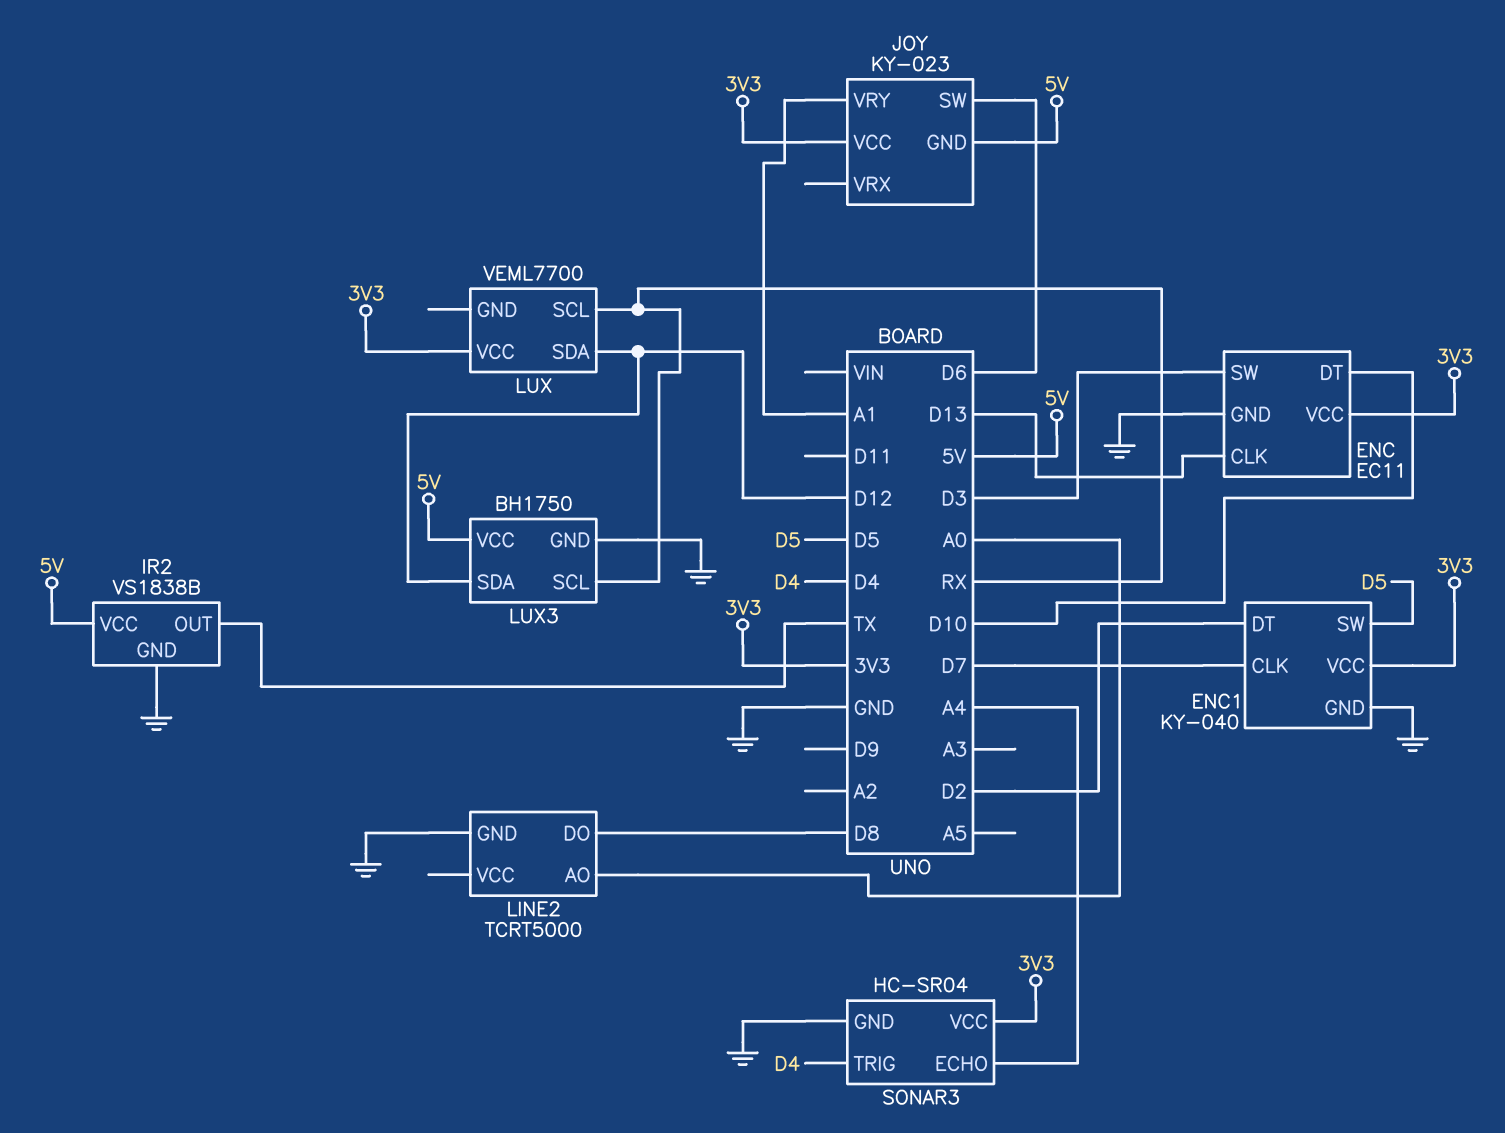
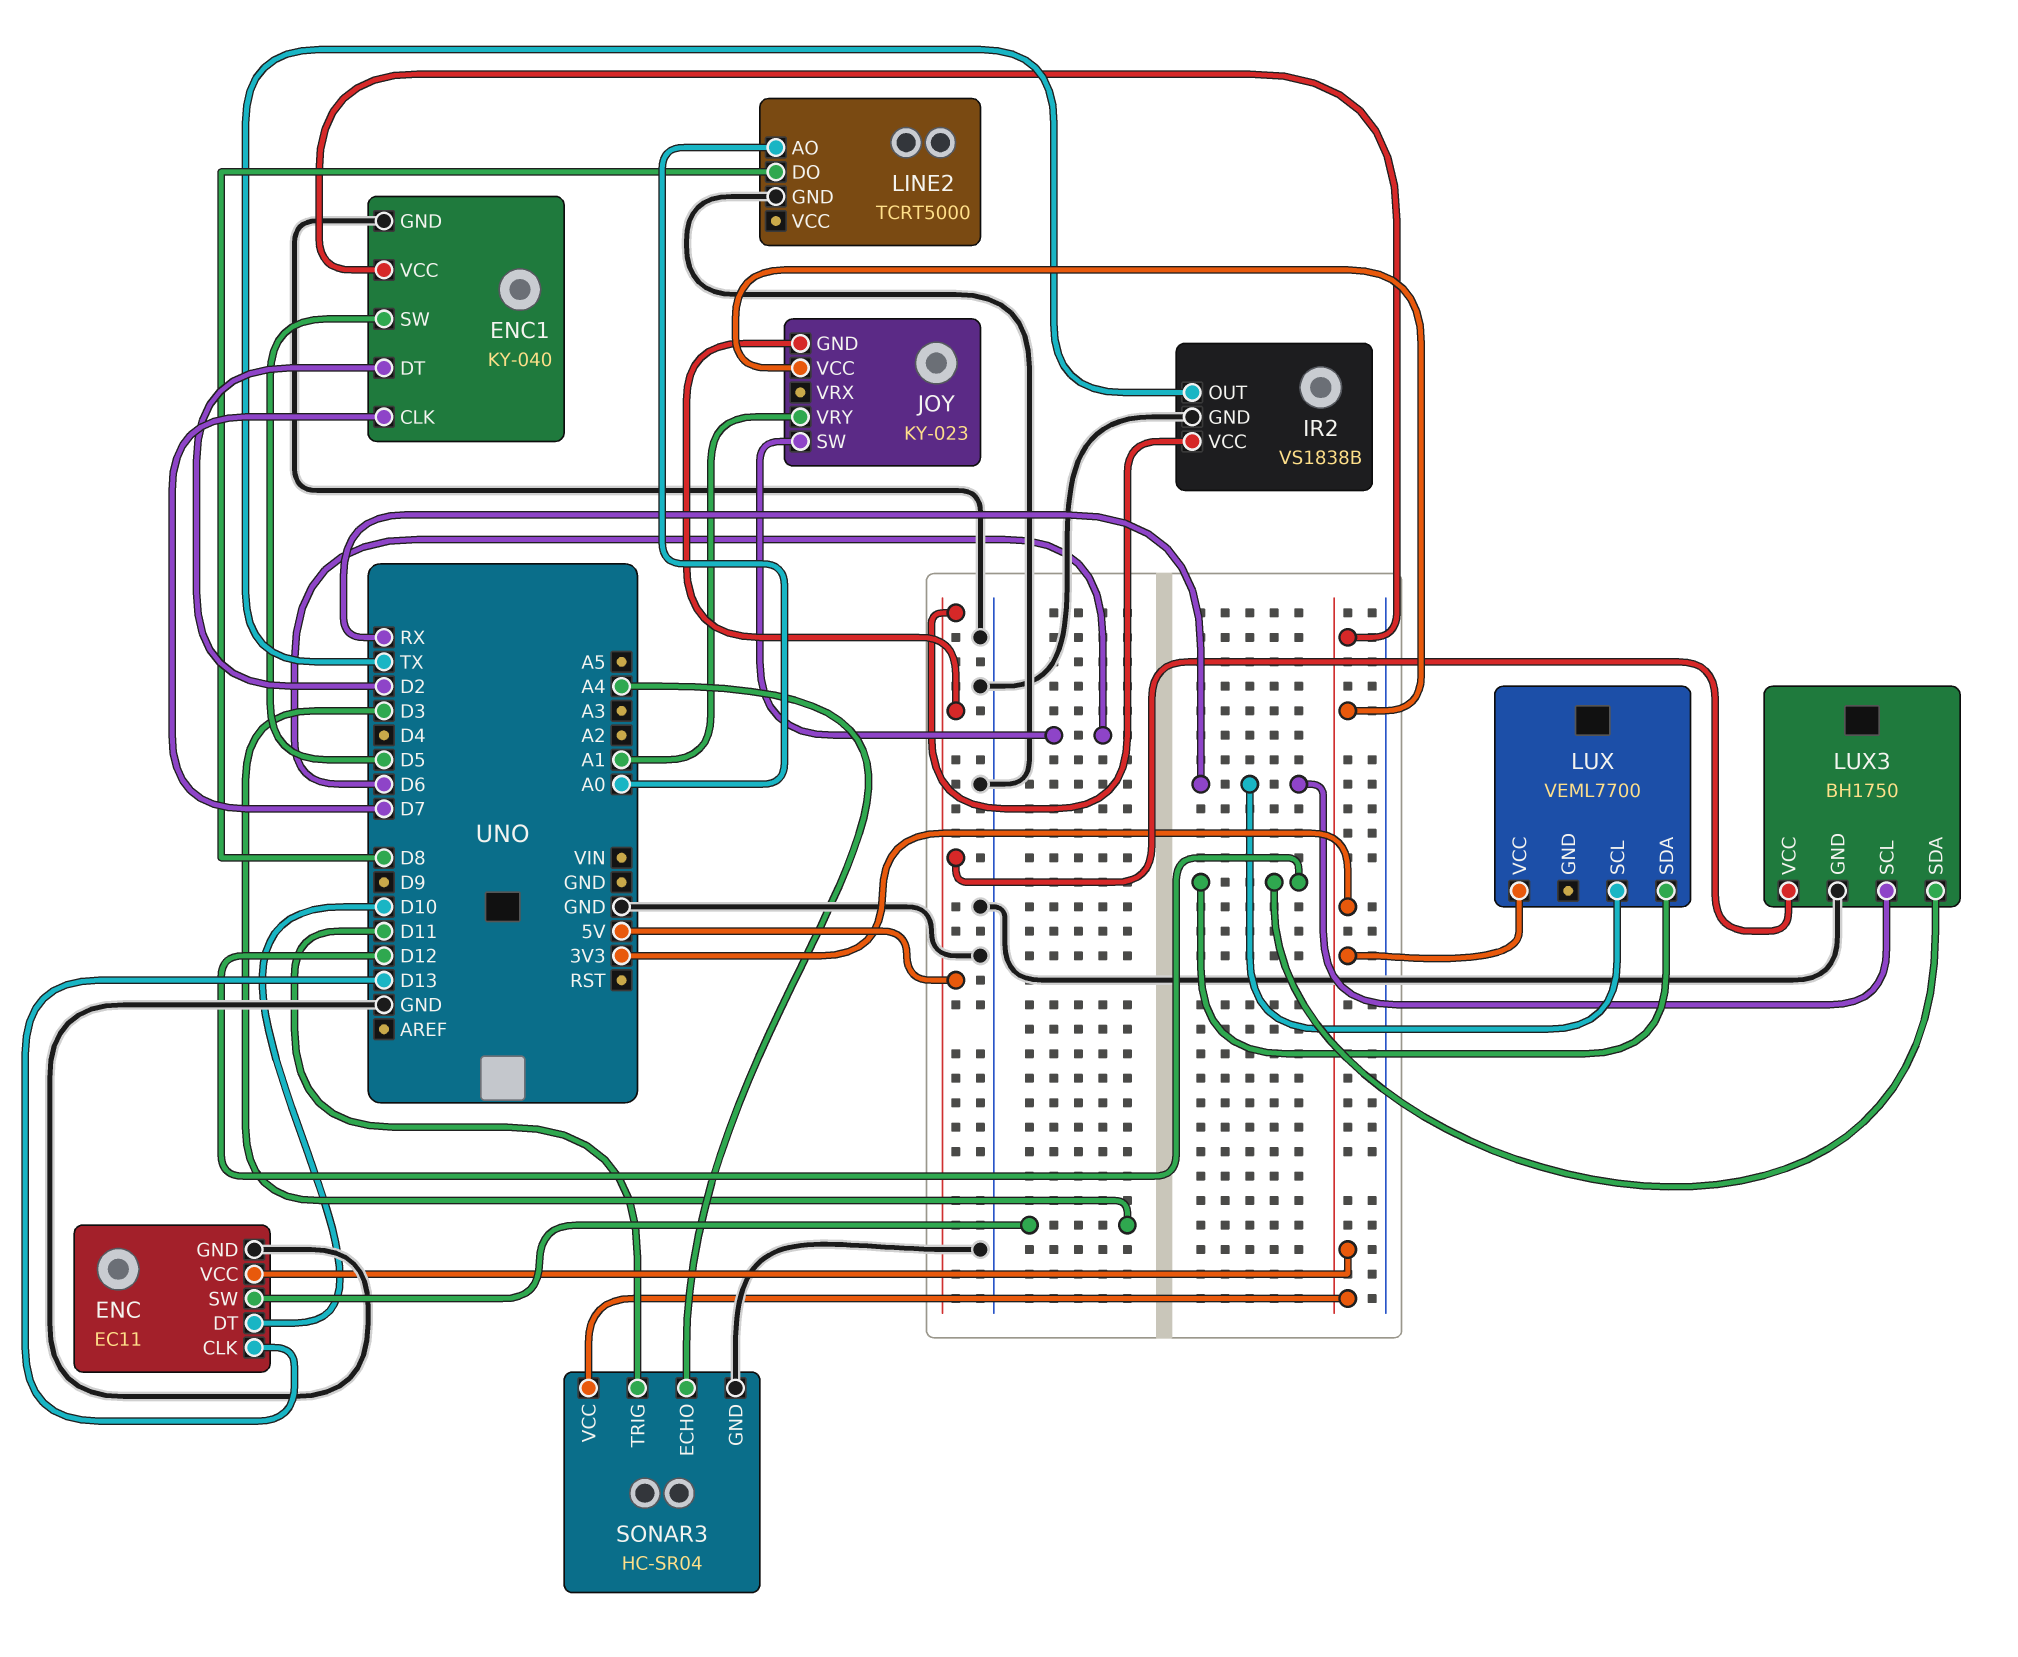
SONAR3 pin TRIG: D4 -> D11

